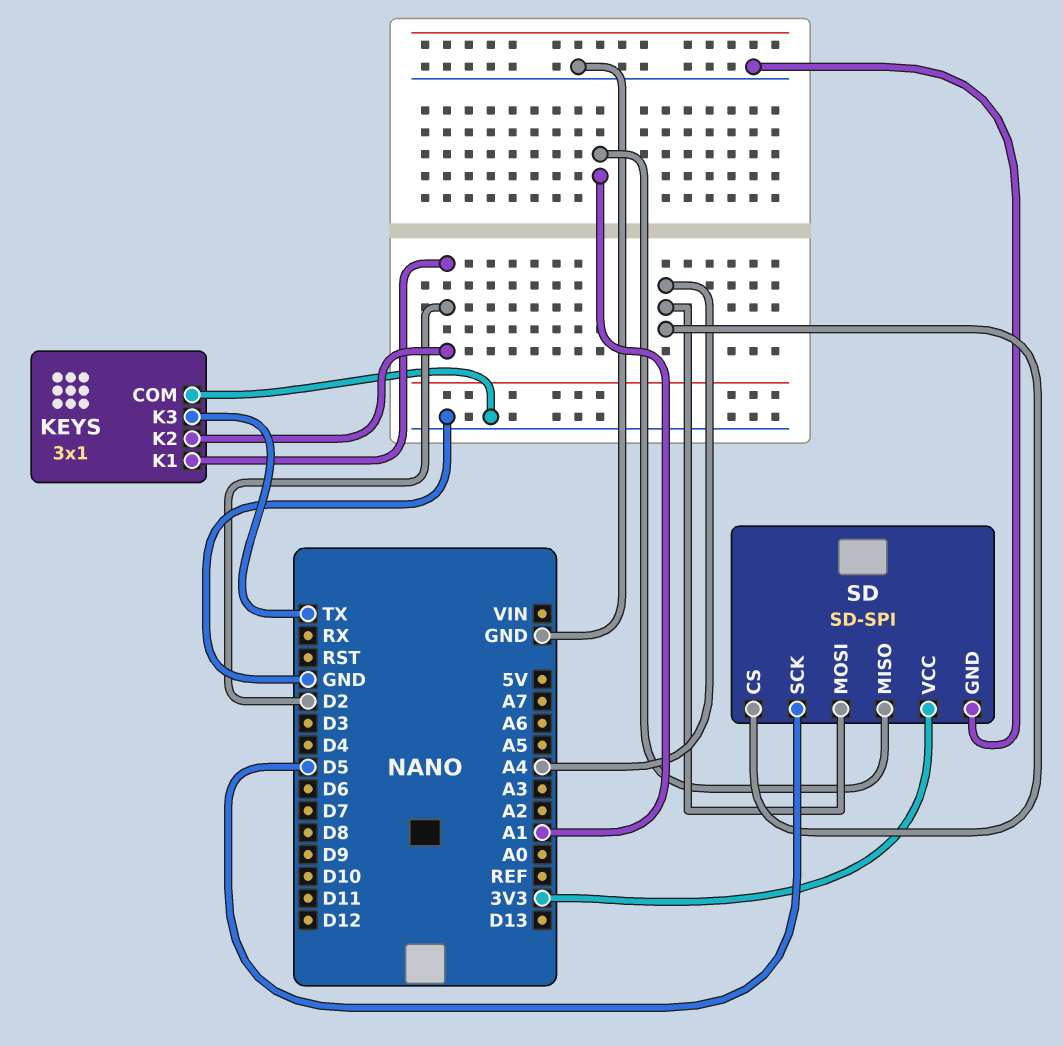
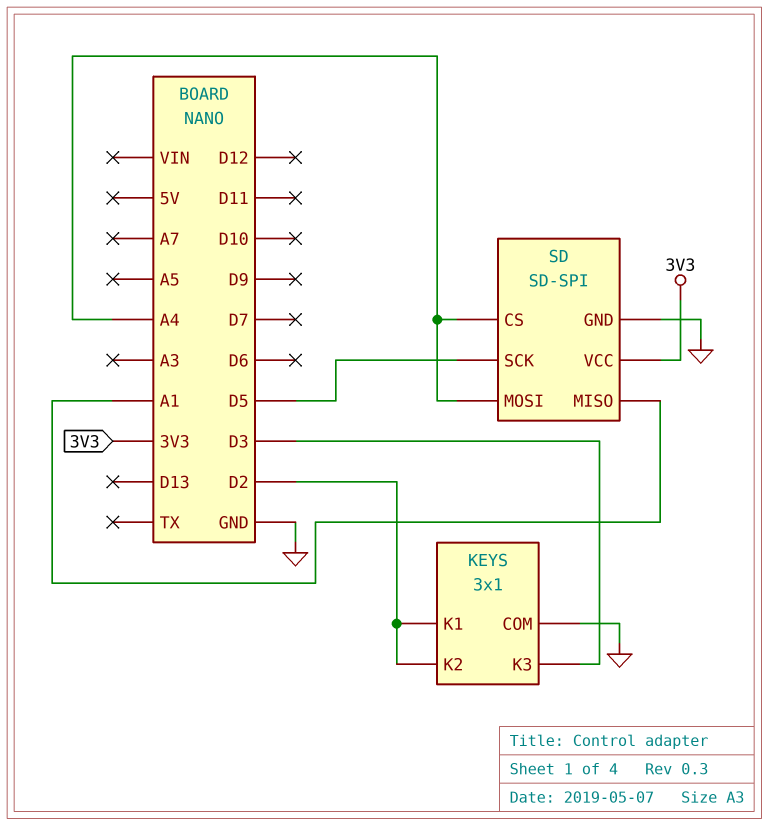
KEYS pin K3: TX -> D3

